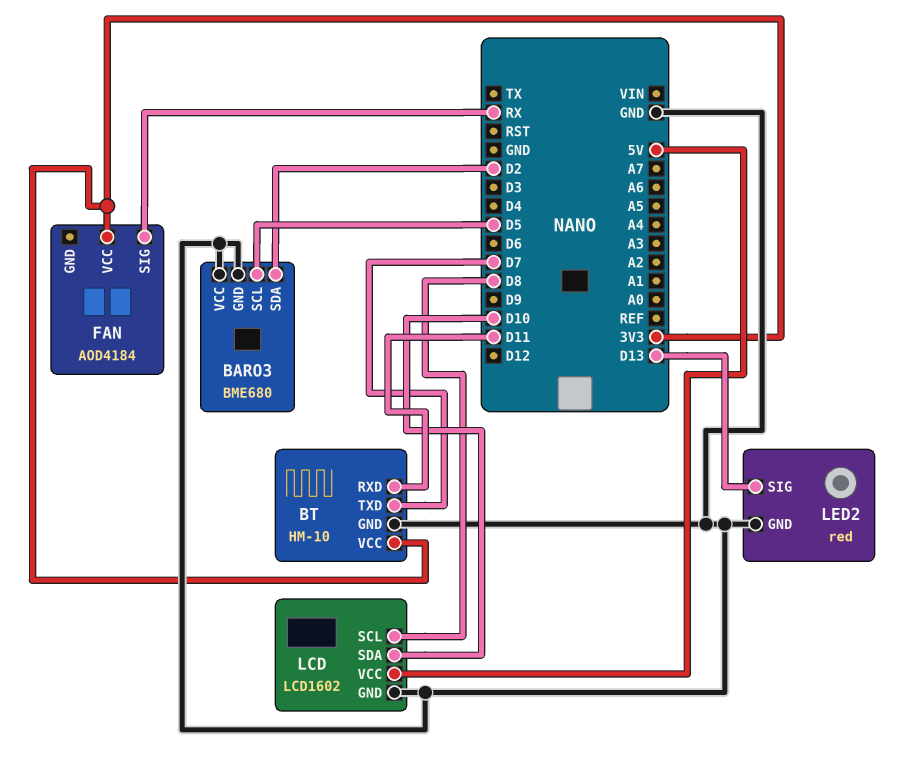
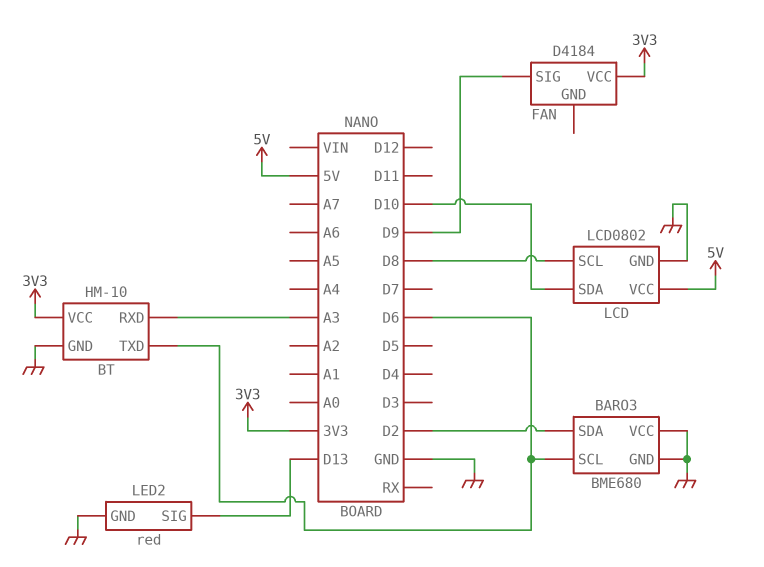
BARO3 pin SCL: D5 -> D6
BT pin RXD: D11 -> A3
BT pin TXD: D7 -> D6
FAN: AOD4184 -> D4184
FAN pin SIG: RX -> D9
LCD: LCD1602 -> LCD0802

